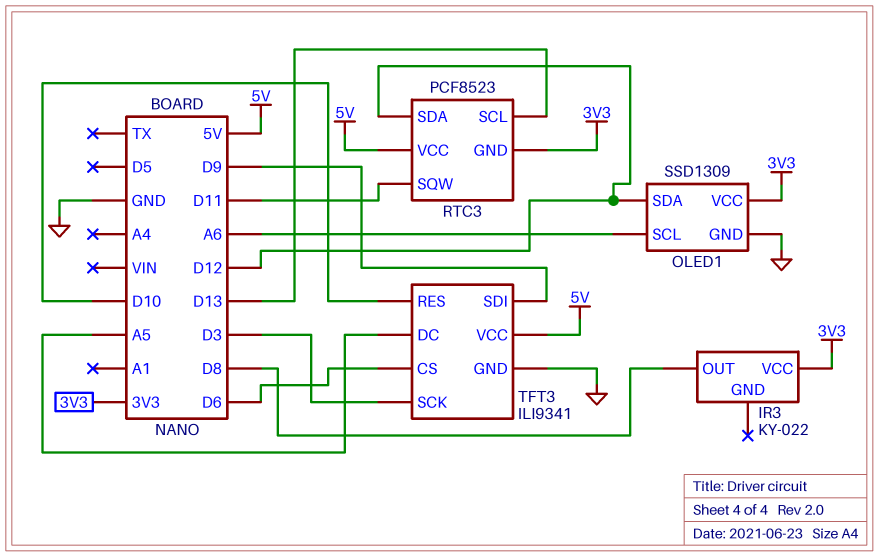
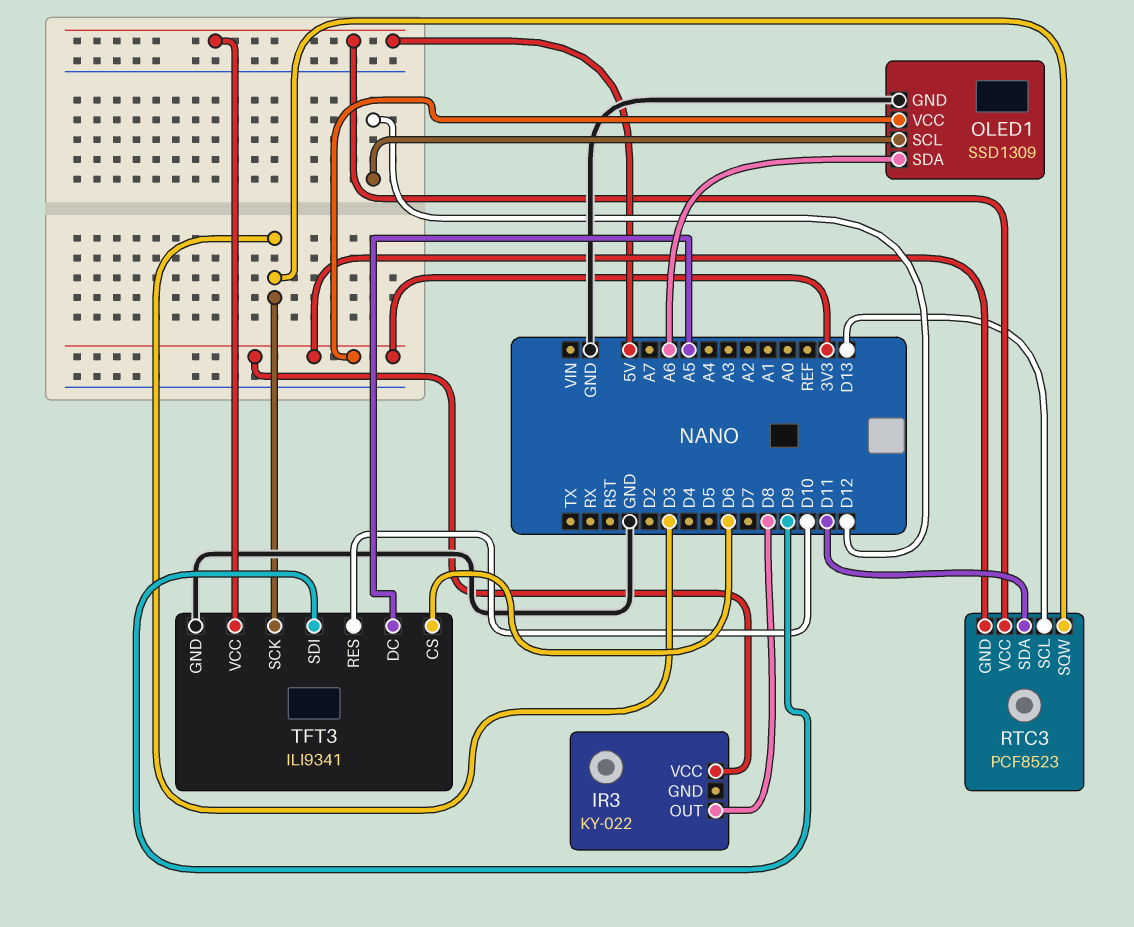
OLED1 pin SCL: A6 -> D12
OLED1 pin SDA: D12 -> A6
RTC3 pin SDA: D12 -> D11
RTC3 pin SQW: D11 -> D3

